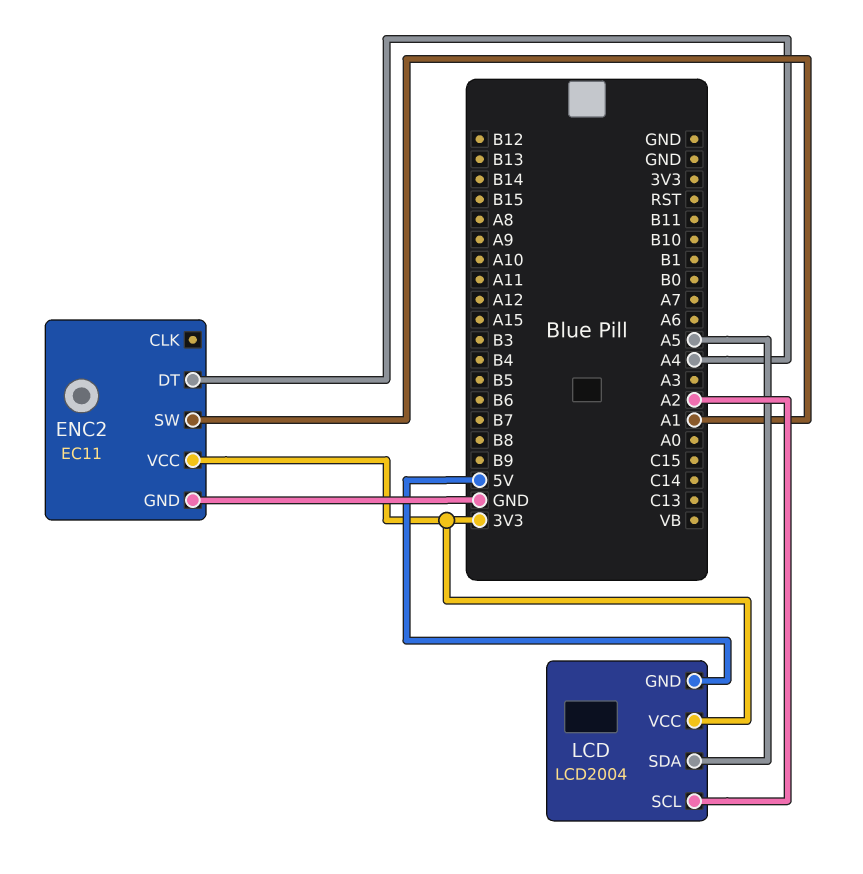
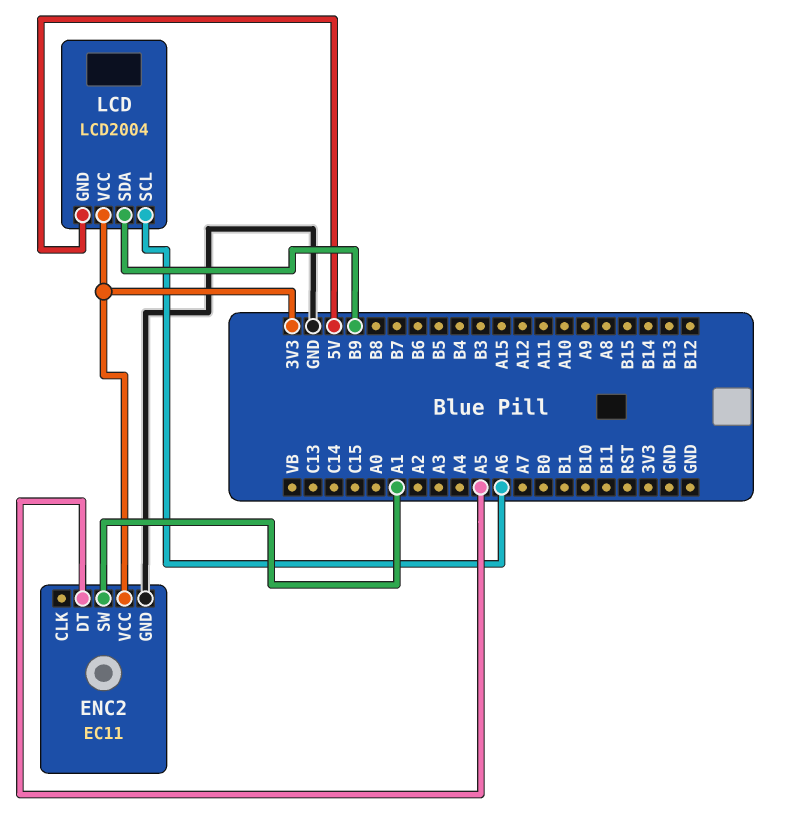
ENC2 pin DT: A4 -> A5
LCD pin SCL: A2 -> A6
LCD pin SDA: A5 -> B9

